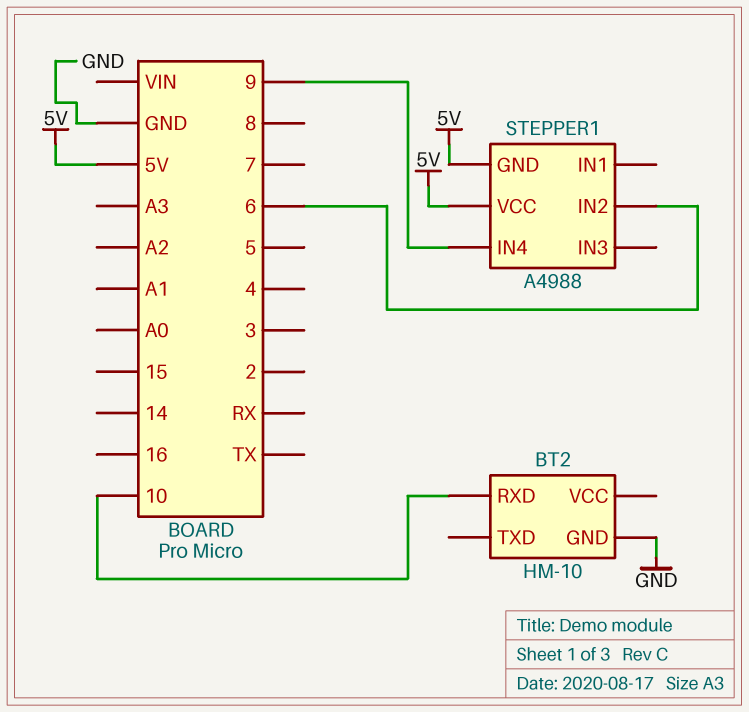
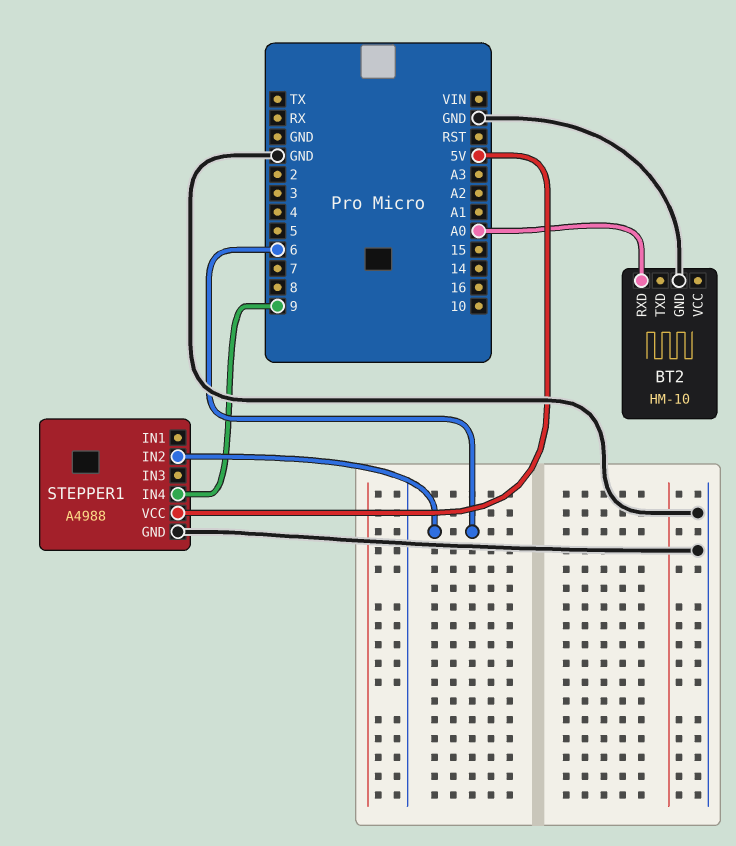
BT2 pin RXD: 10 -> A0
STEPPER1 pin GND: 5V -> GND

